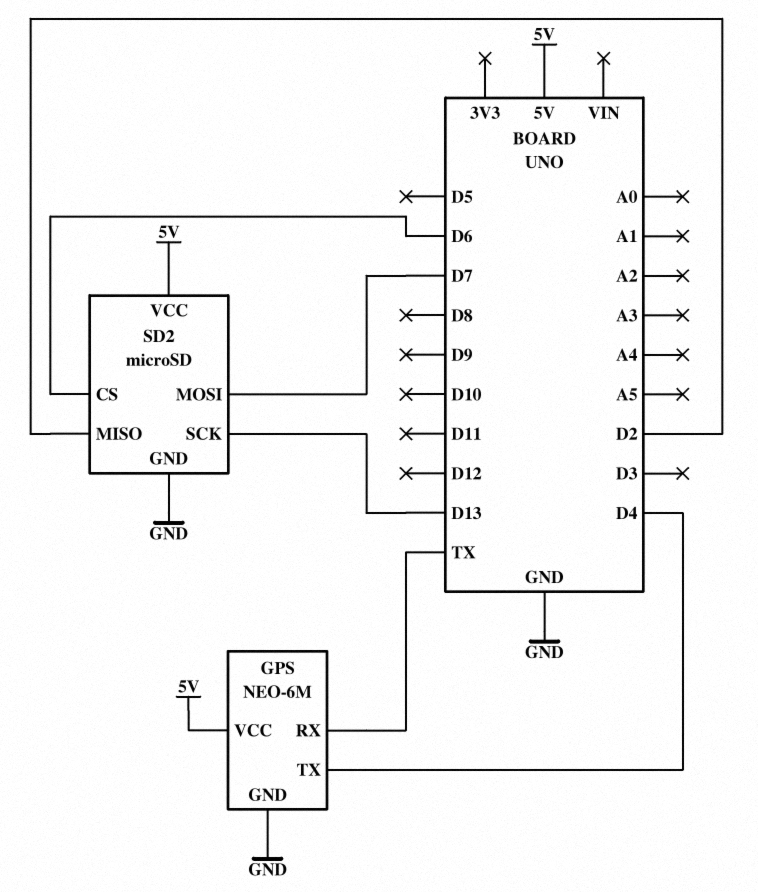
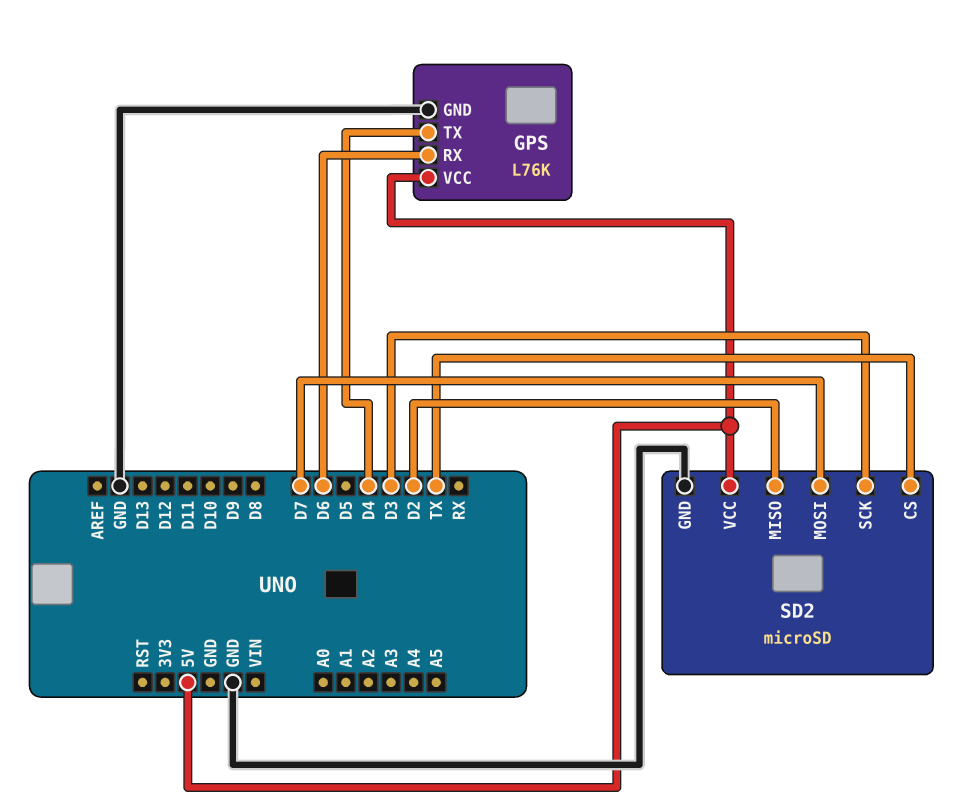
GPS: NEO-6M -> L76K
GPS pin RX: TX -> D6
SD2 pin CS: D6 -> TX
SD2 pin SCK: D13 -> D3

